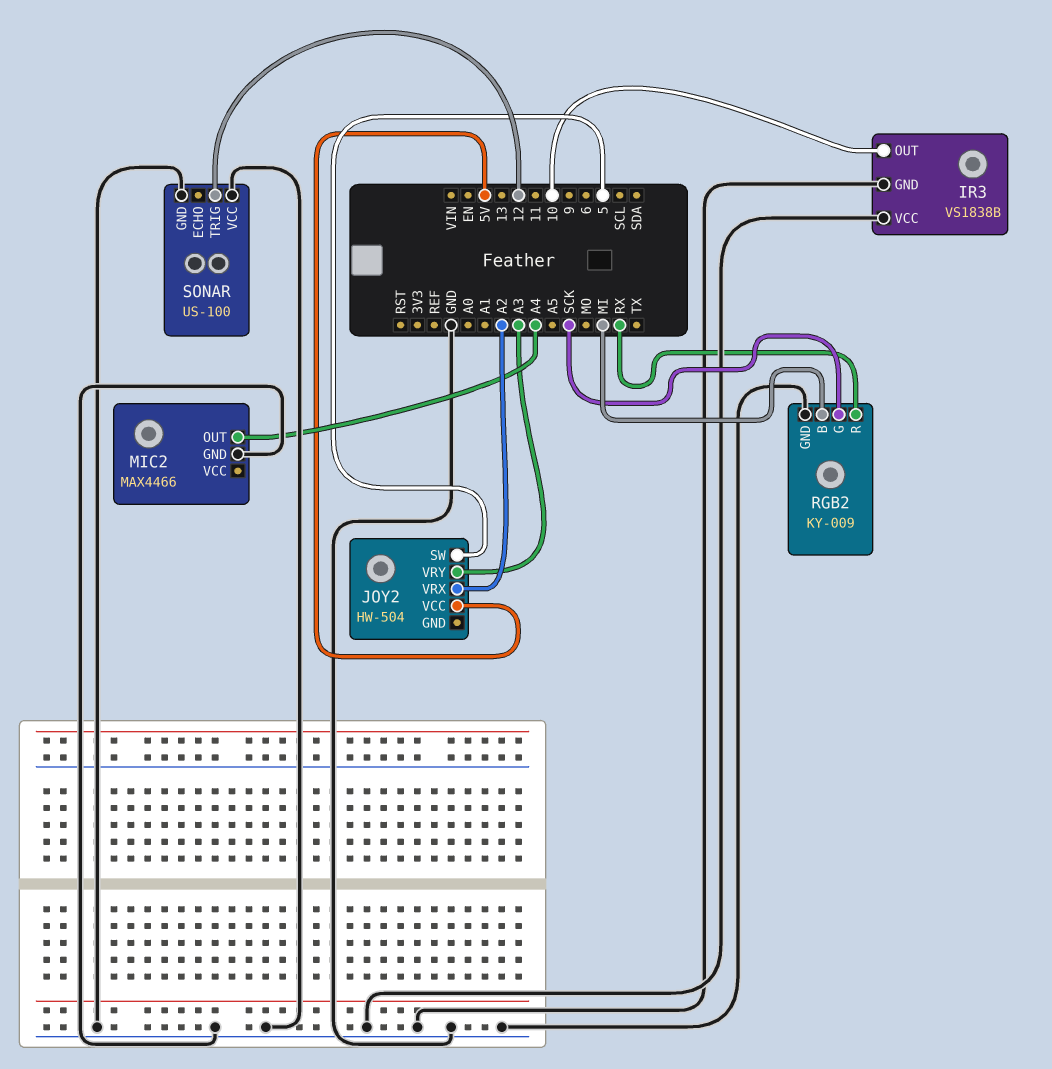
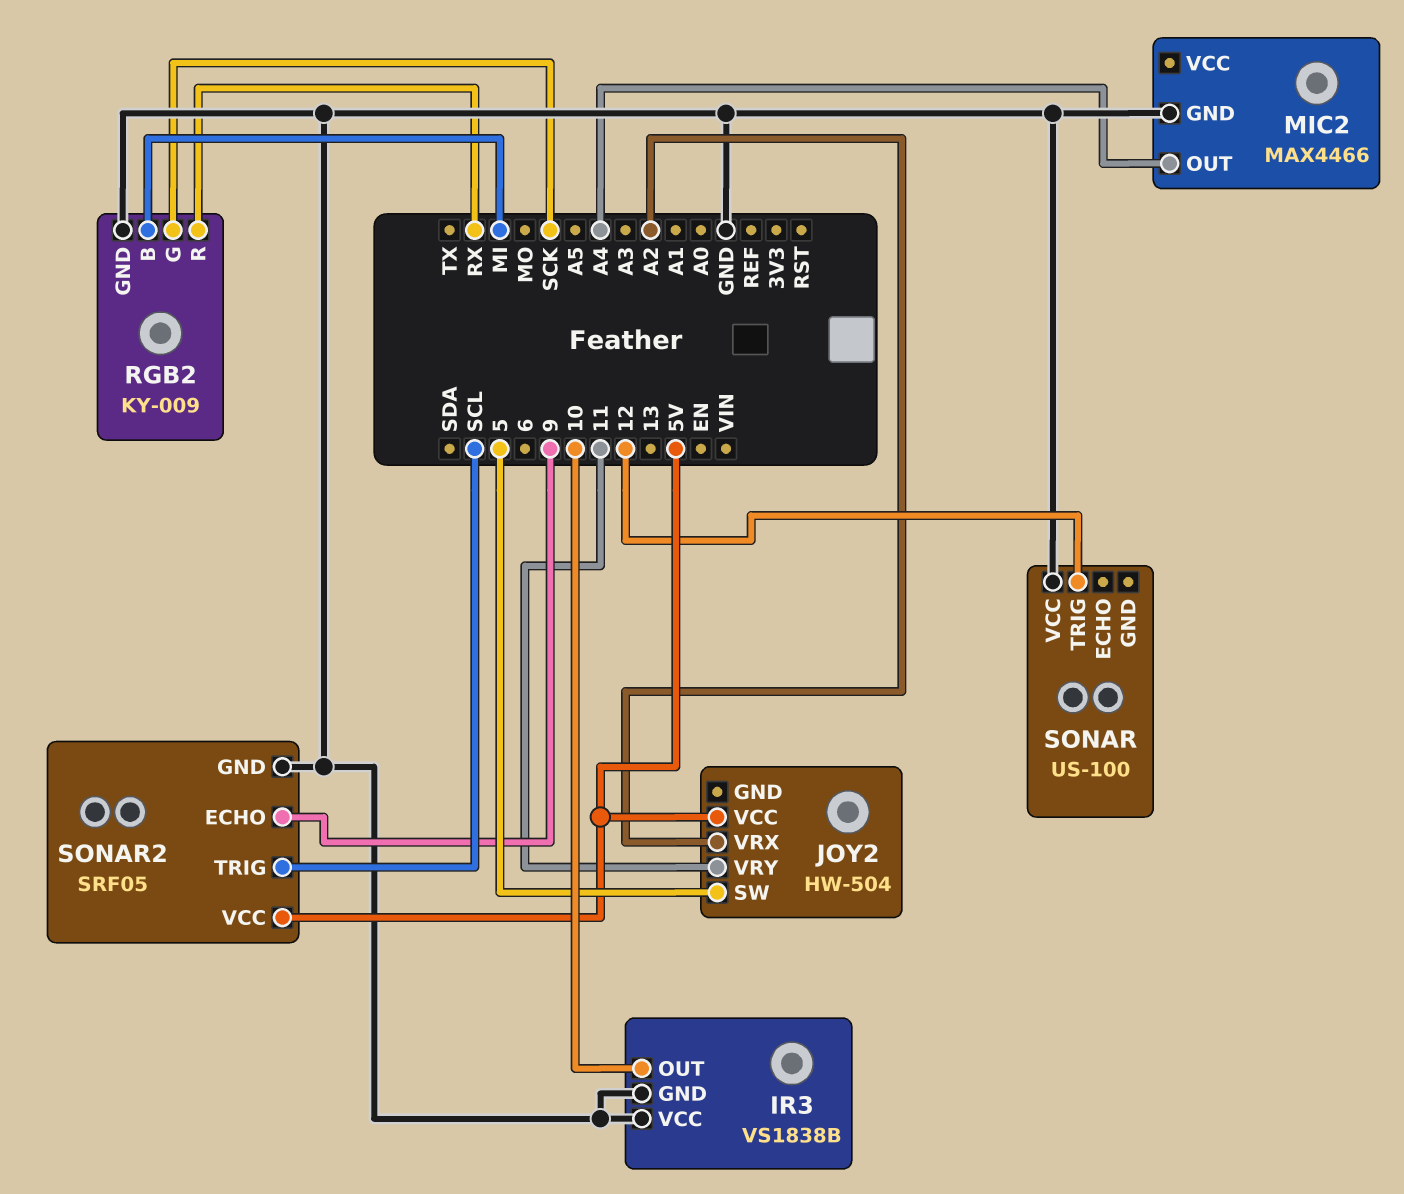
JOY2 pin VRY: A3 -> 11
SONAR pin GND: GND -> none
SONAR2: none -> SRF05
SONAR2 pin ECHO: none -> 9
SONAR2 pin GND: none -> GND
SONAR2 pin TRIG: none -> SCL
SONAR2 pin VCC: none -> 5V

